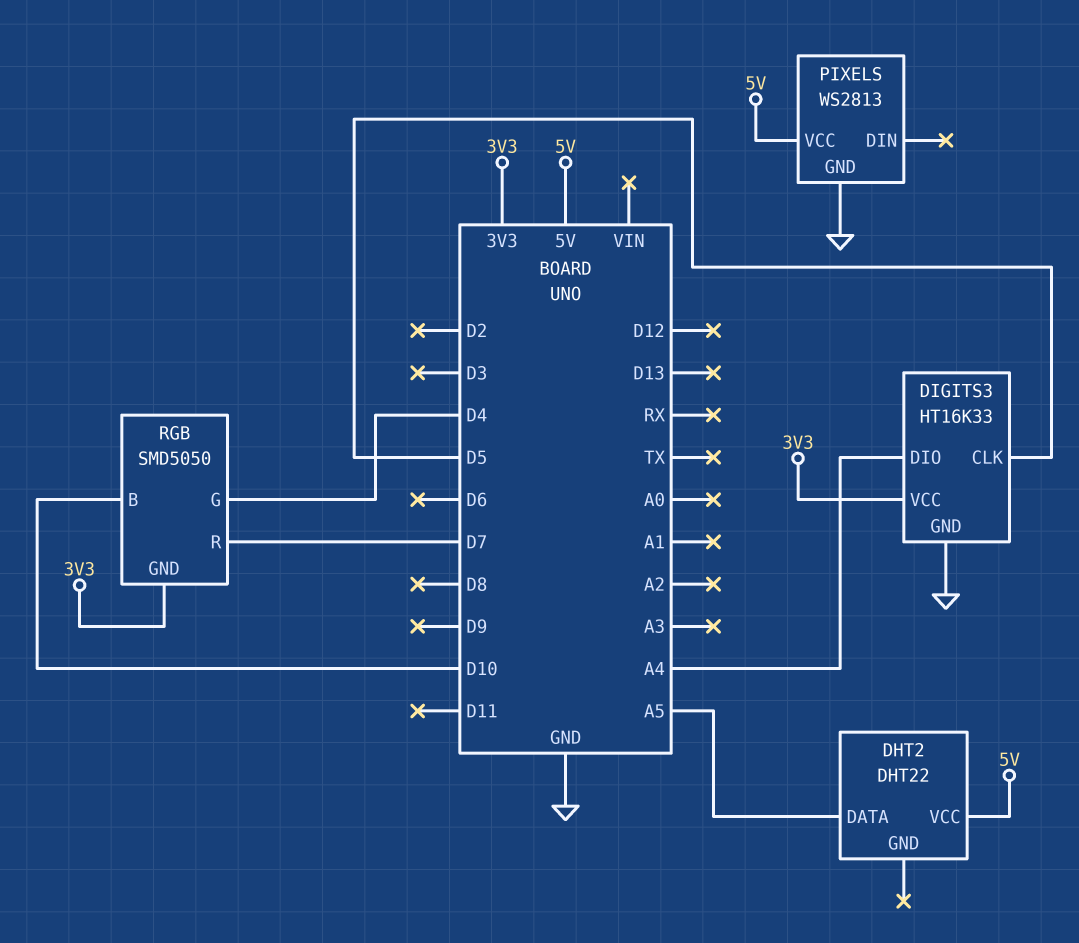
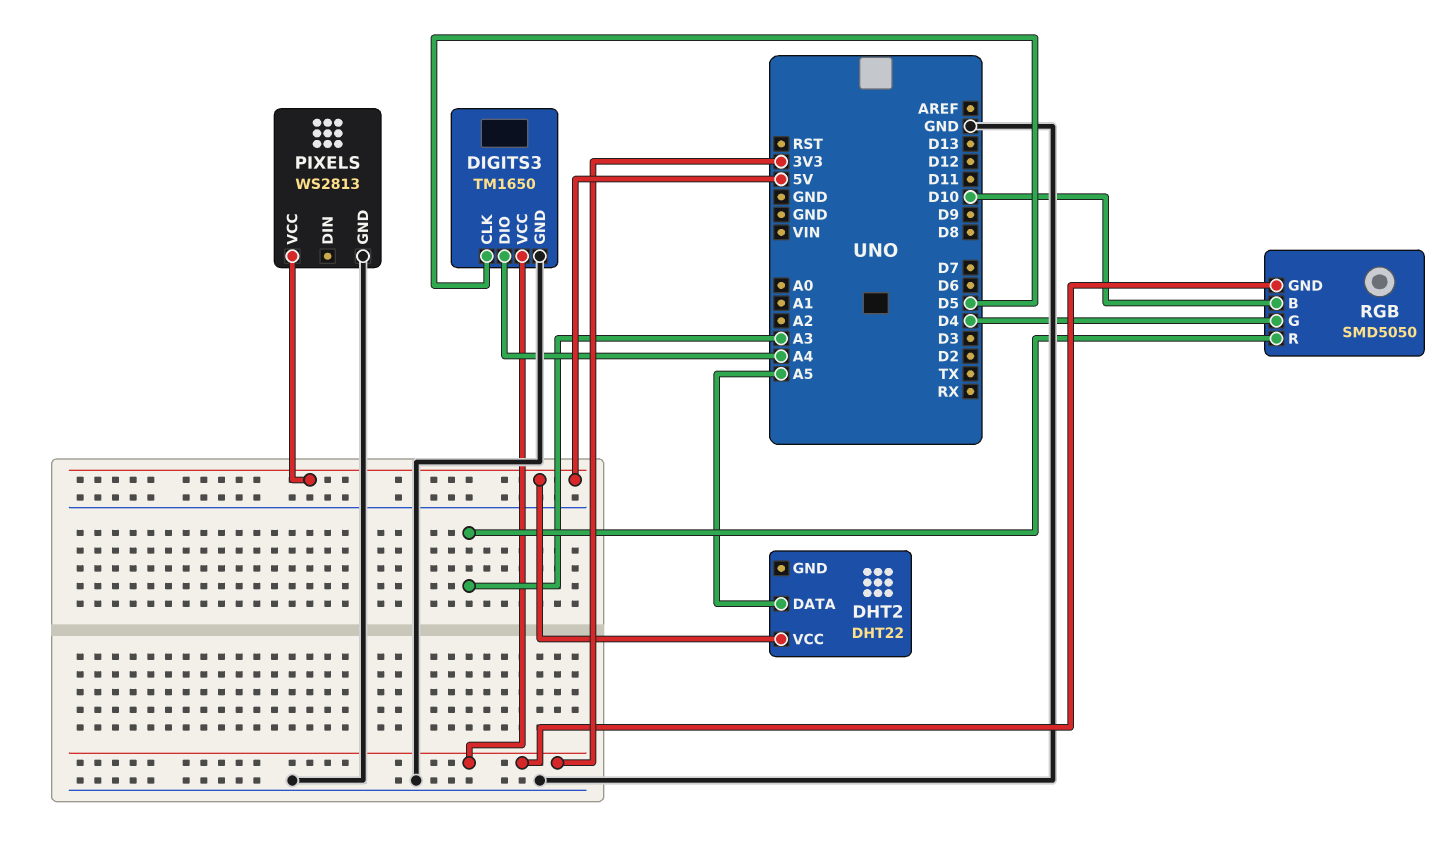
DIGITS3: HT16K33 -> TM1650
RGB pin R: D7 -> A3

